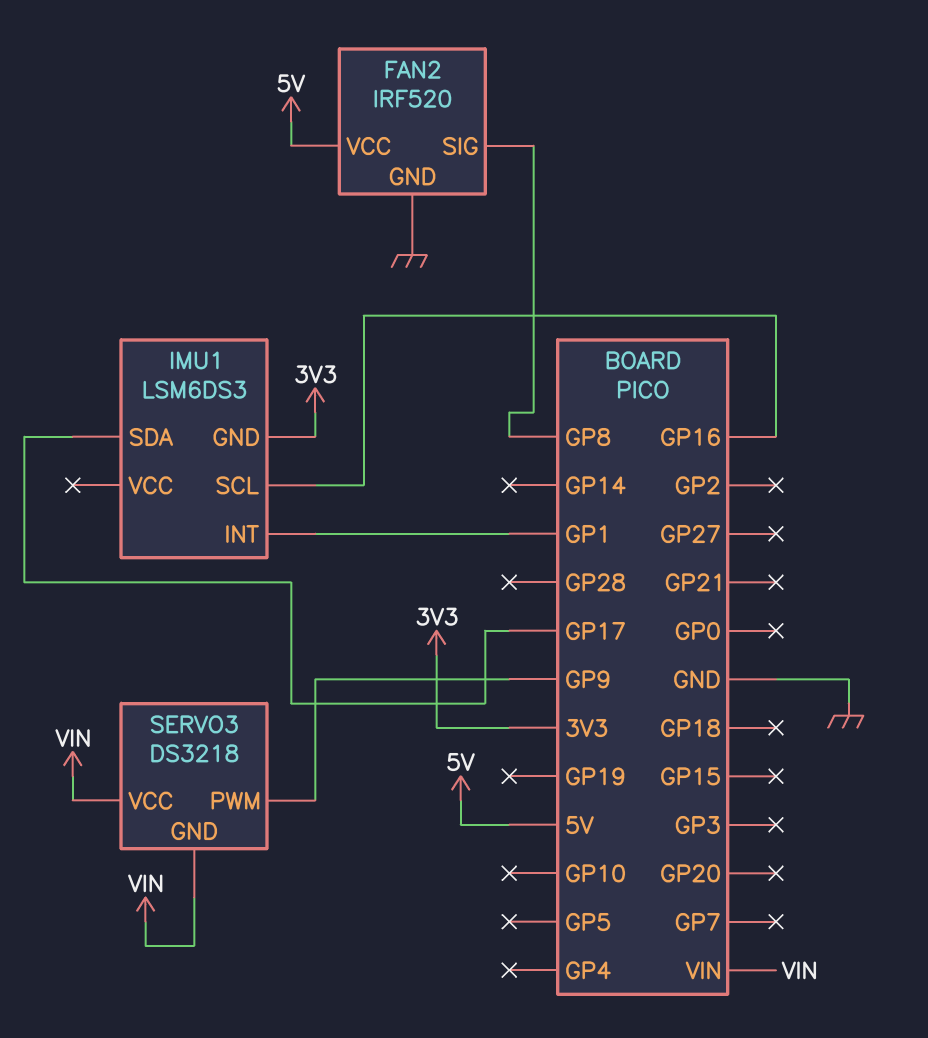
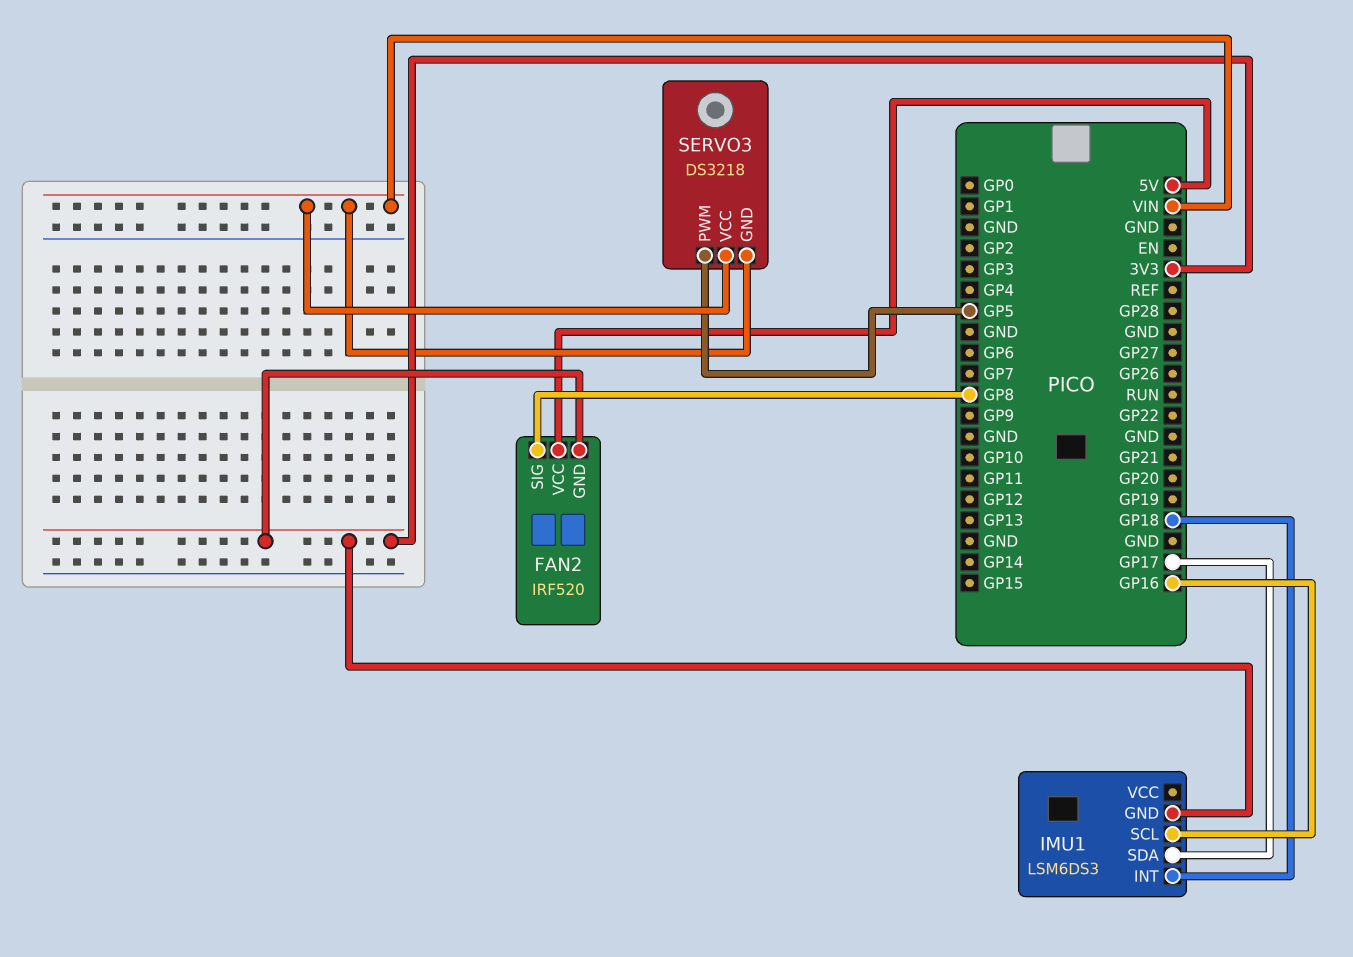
FAN2 pin GND: GND -> 3V3
IMU1 pin INT: GP1 -> GP18
SERVO3 pin PWM: GP9 -> GP5

